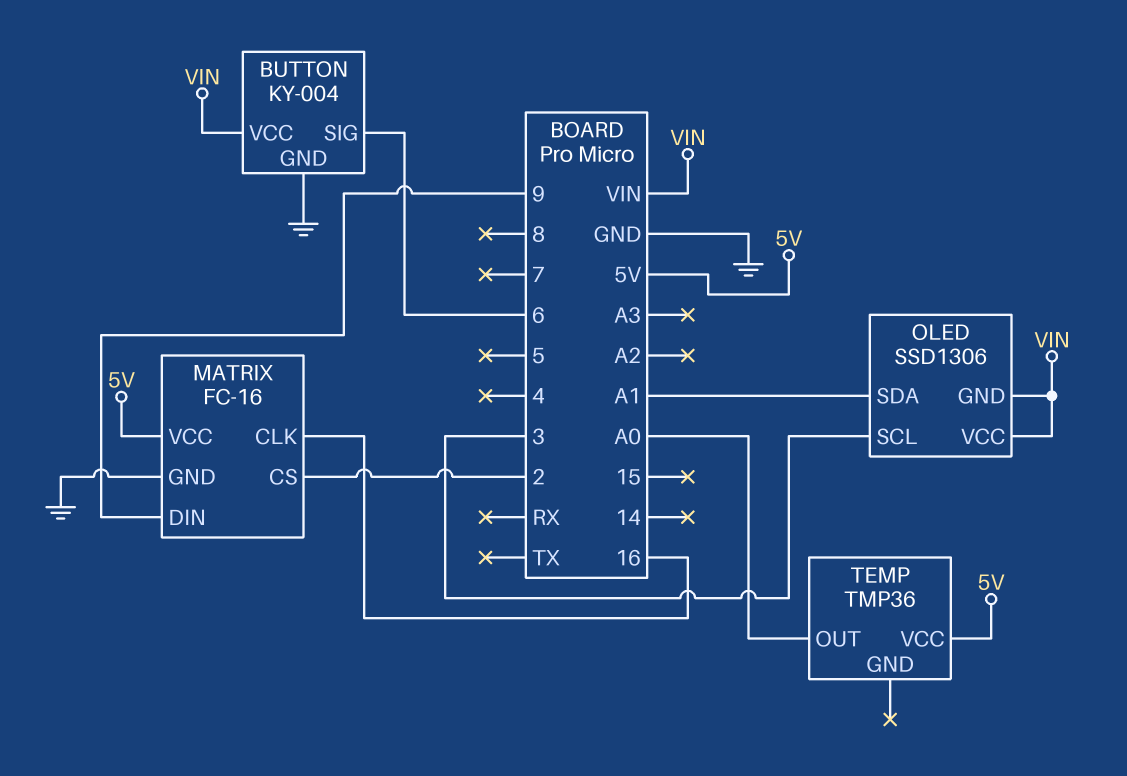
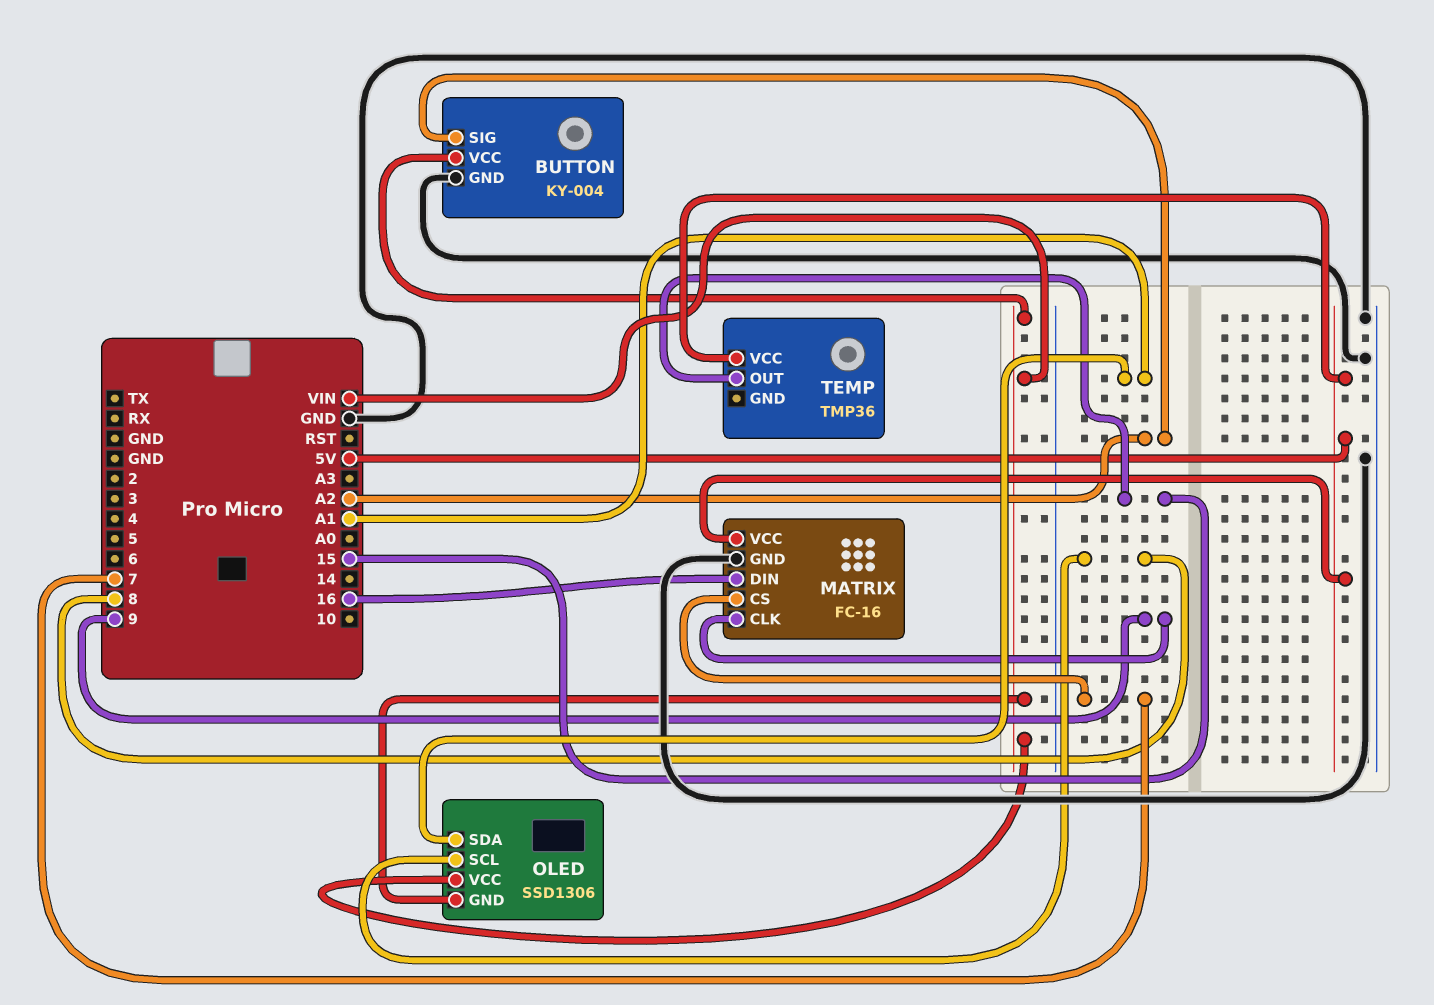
BUTTON pin SIG: 6 -> A2
MATRIX pin CLK: 16 -> 9
MATRIX pin CS: 2 -> 7
MATRIX pin DIN: 9 -> 16
OLED pin SCL: 3 -> 8
TEMP pin OUT: A0 -> 15

